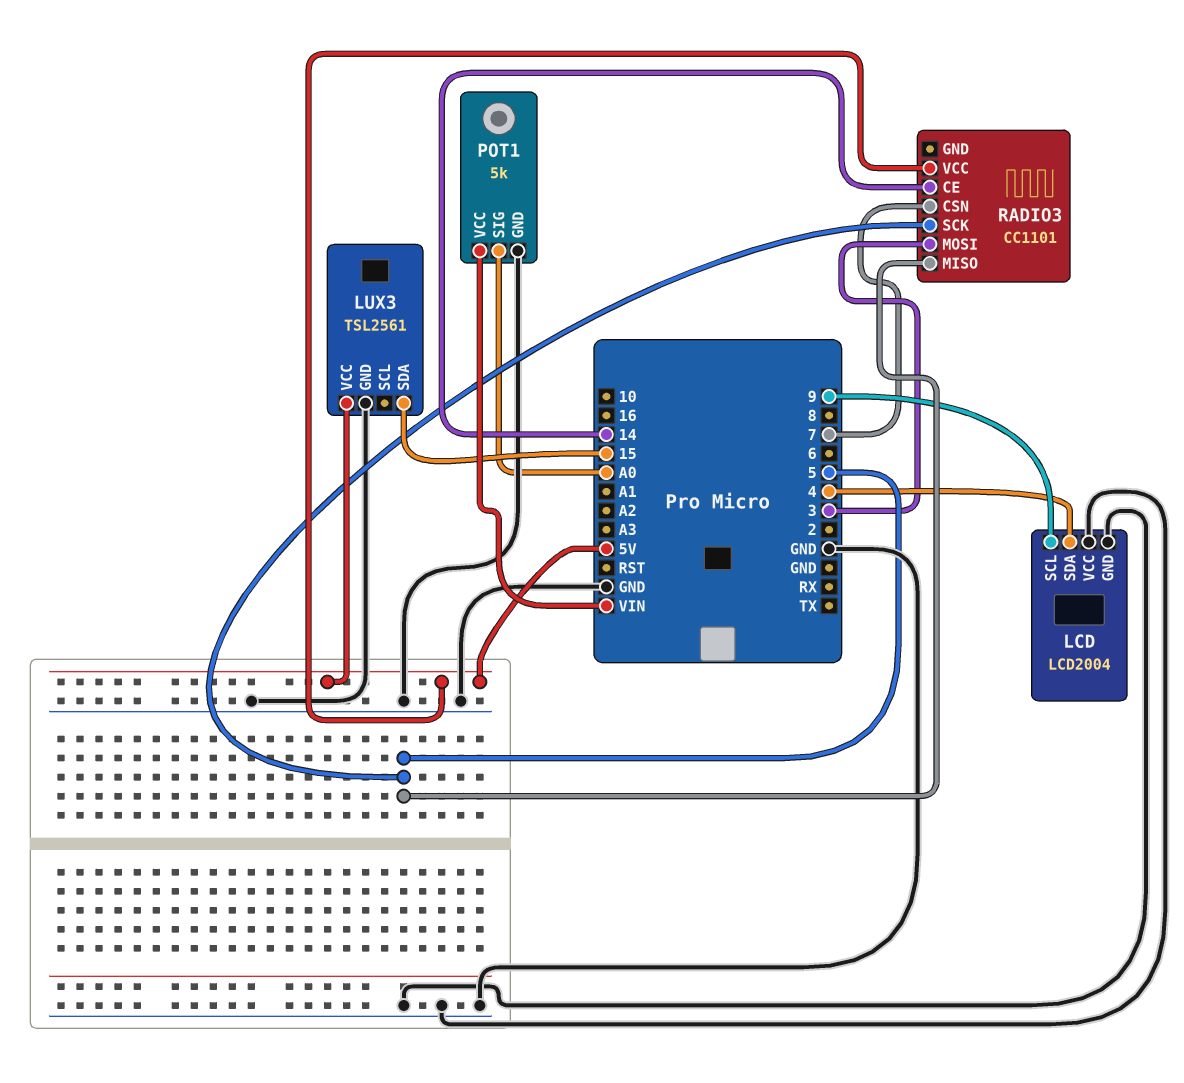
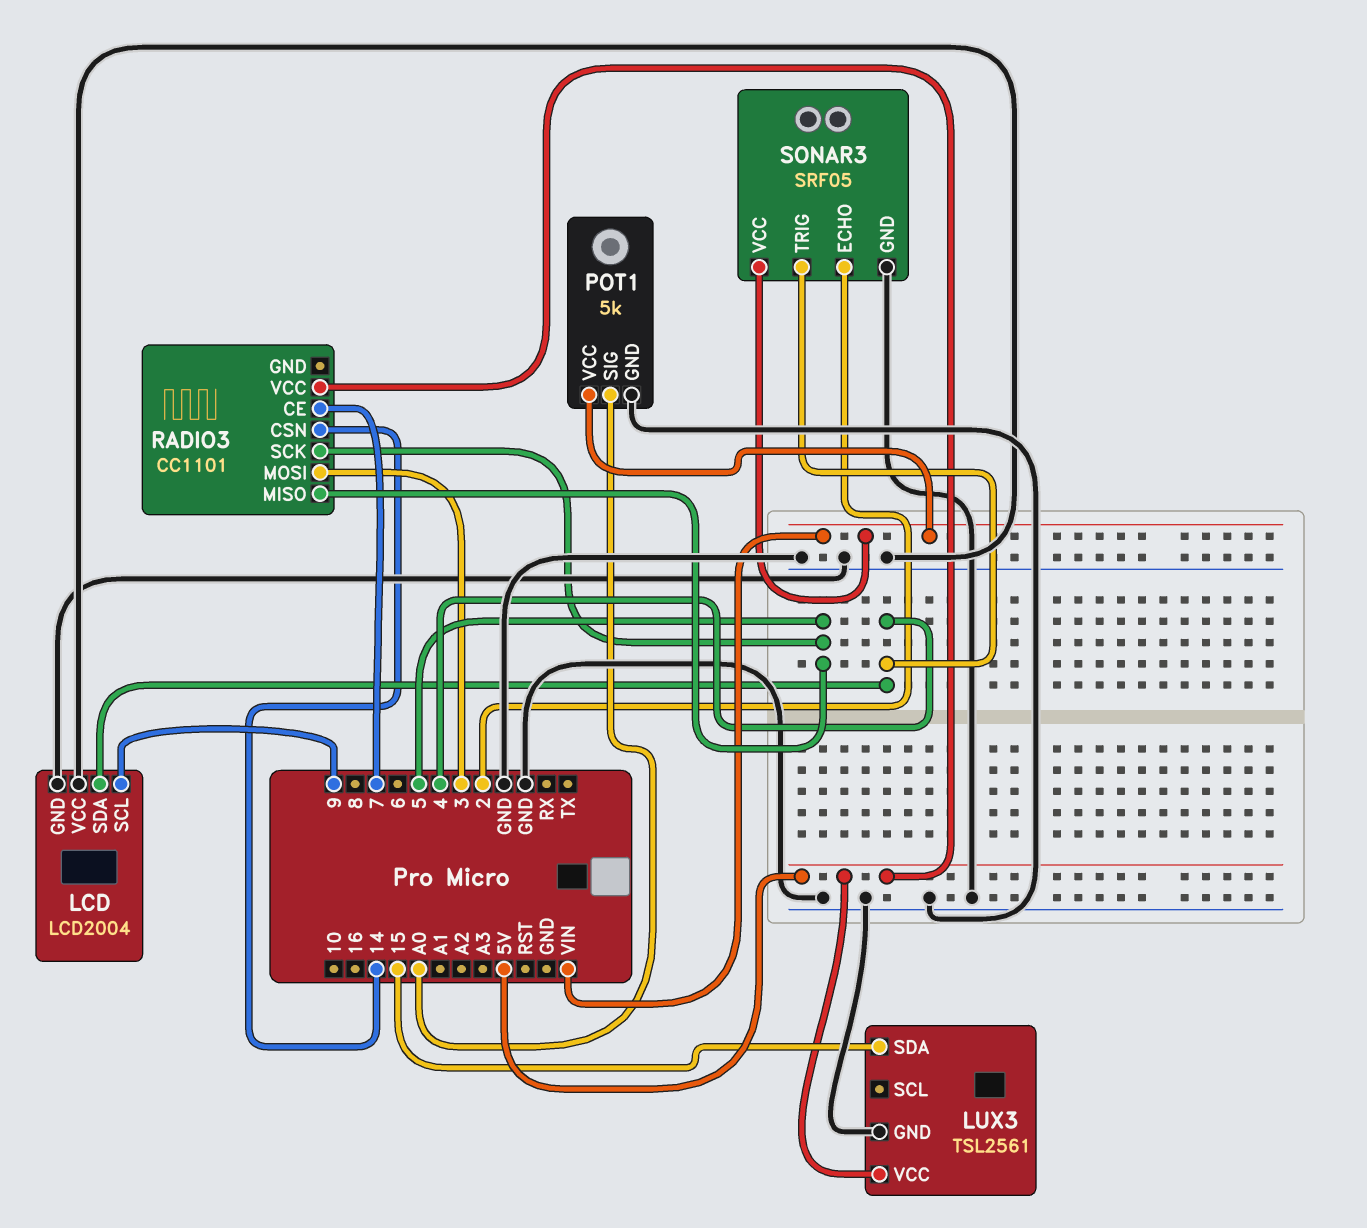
RADIO3 pin CE: 14 -> 7
RADIO3 pin CSN: 7 -> 14
SONAR3: none -> SRF05
SONAR3 pin ECHO: none -> 2
SONAR3 pin GND: none -> GND
SONAR3 pin TRIG: none -> 4
SONAR3 pin VCC: none -> VIN

